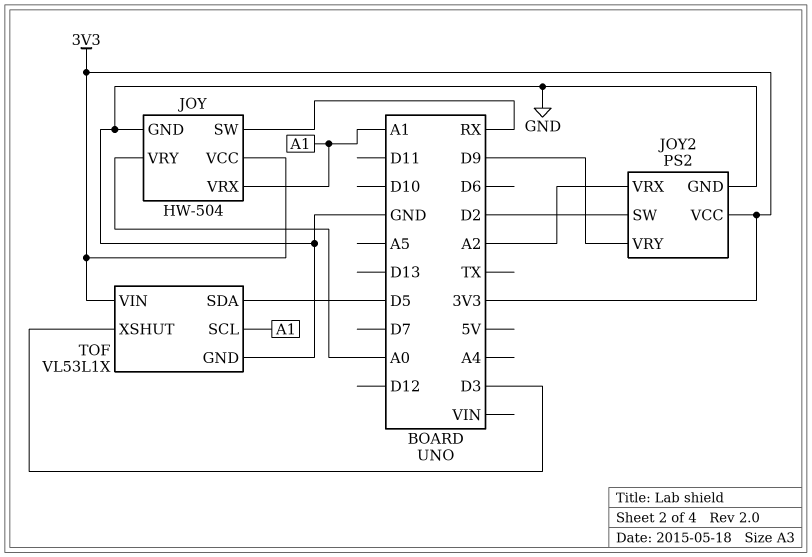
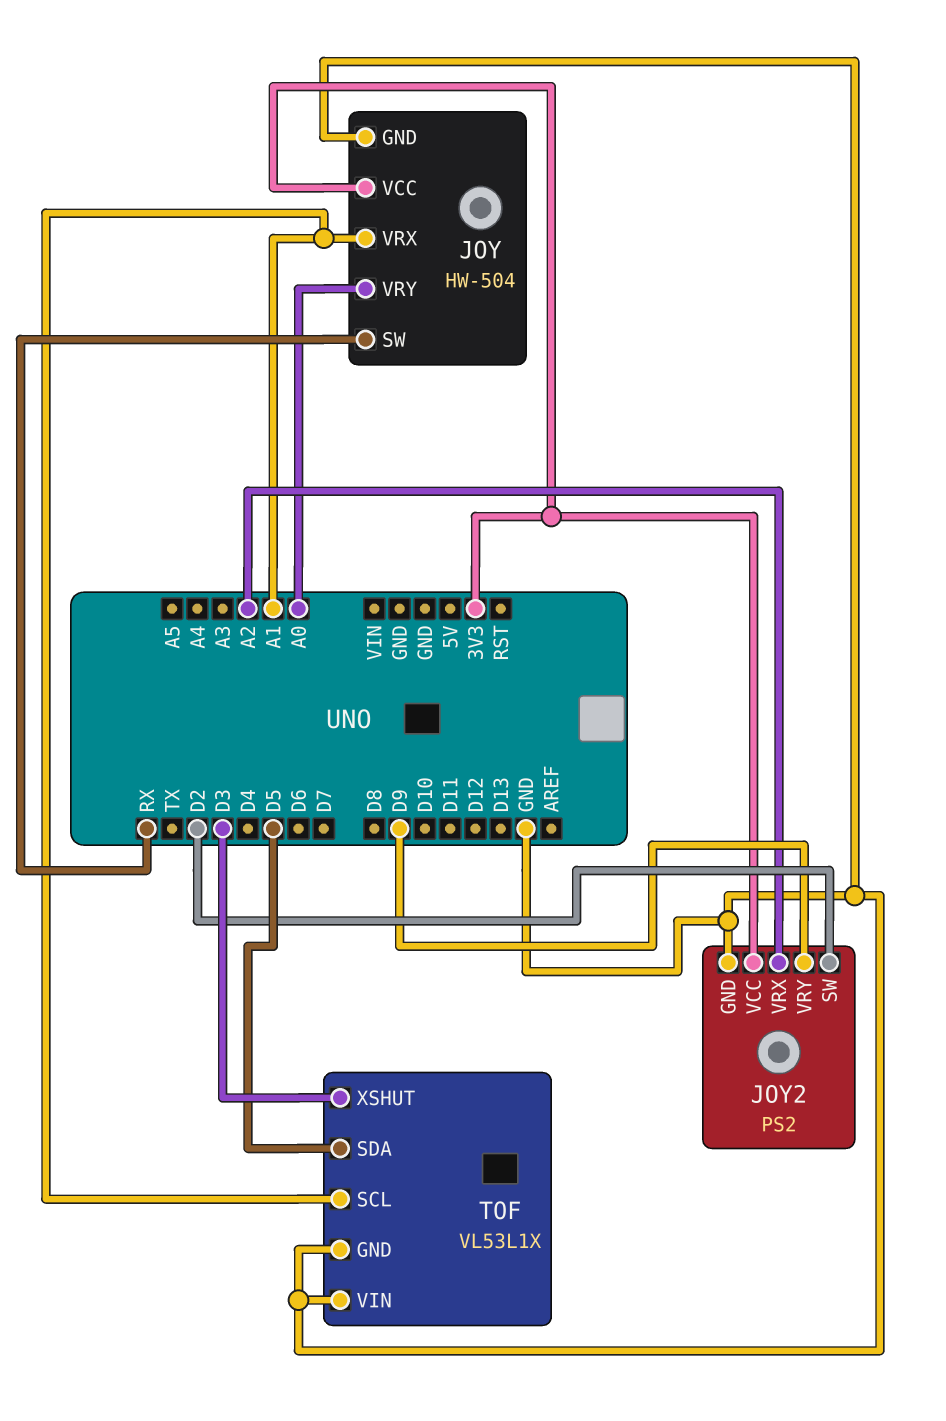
TOF pin VIN: 3V3 -> GND

